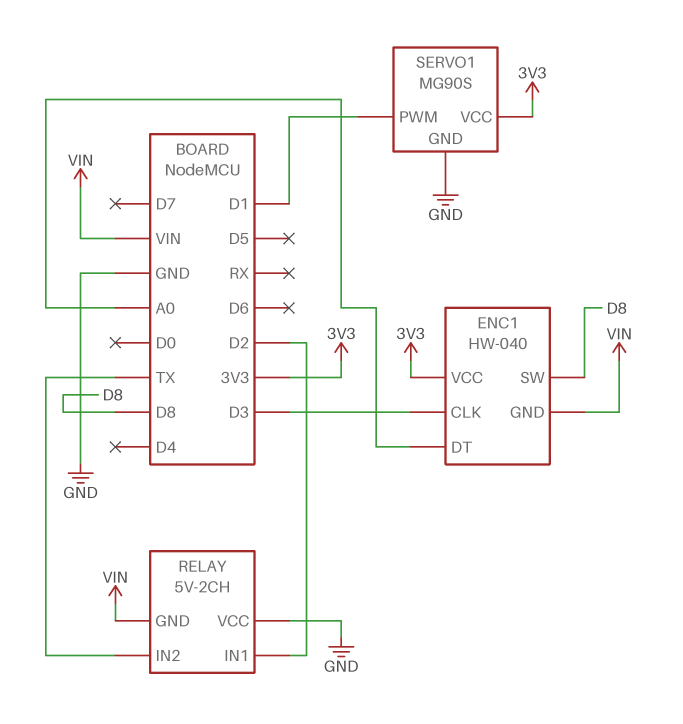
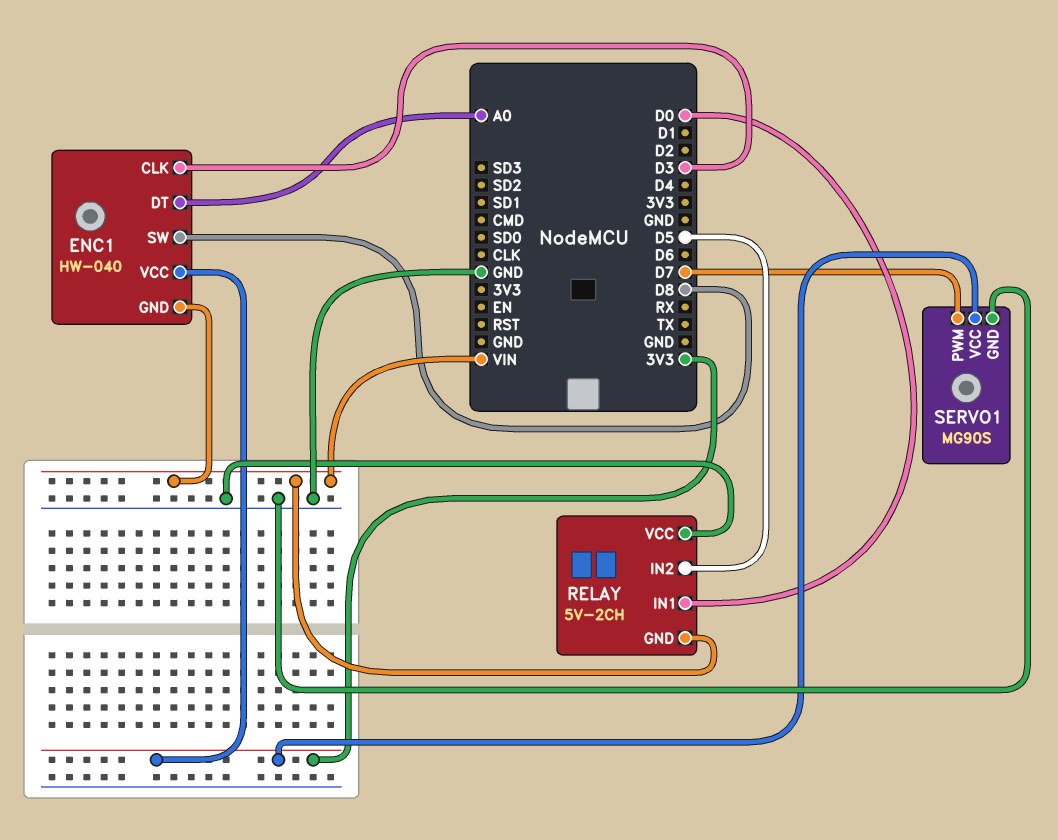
RELAY pin IN1: D2 -> D0
RELAY pin IN2: TX -> D5
SERVO1 pin PWM: D1 -> D7

